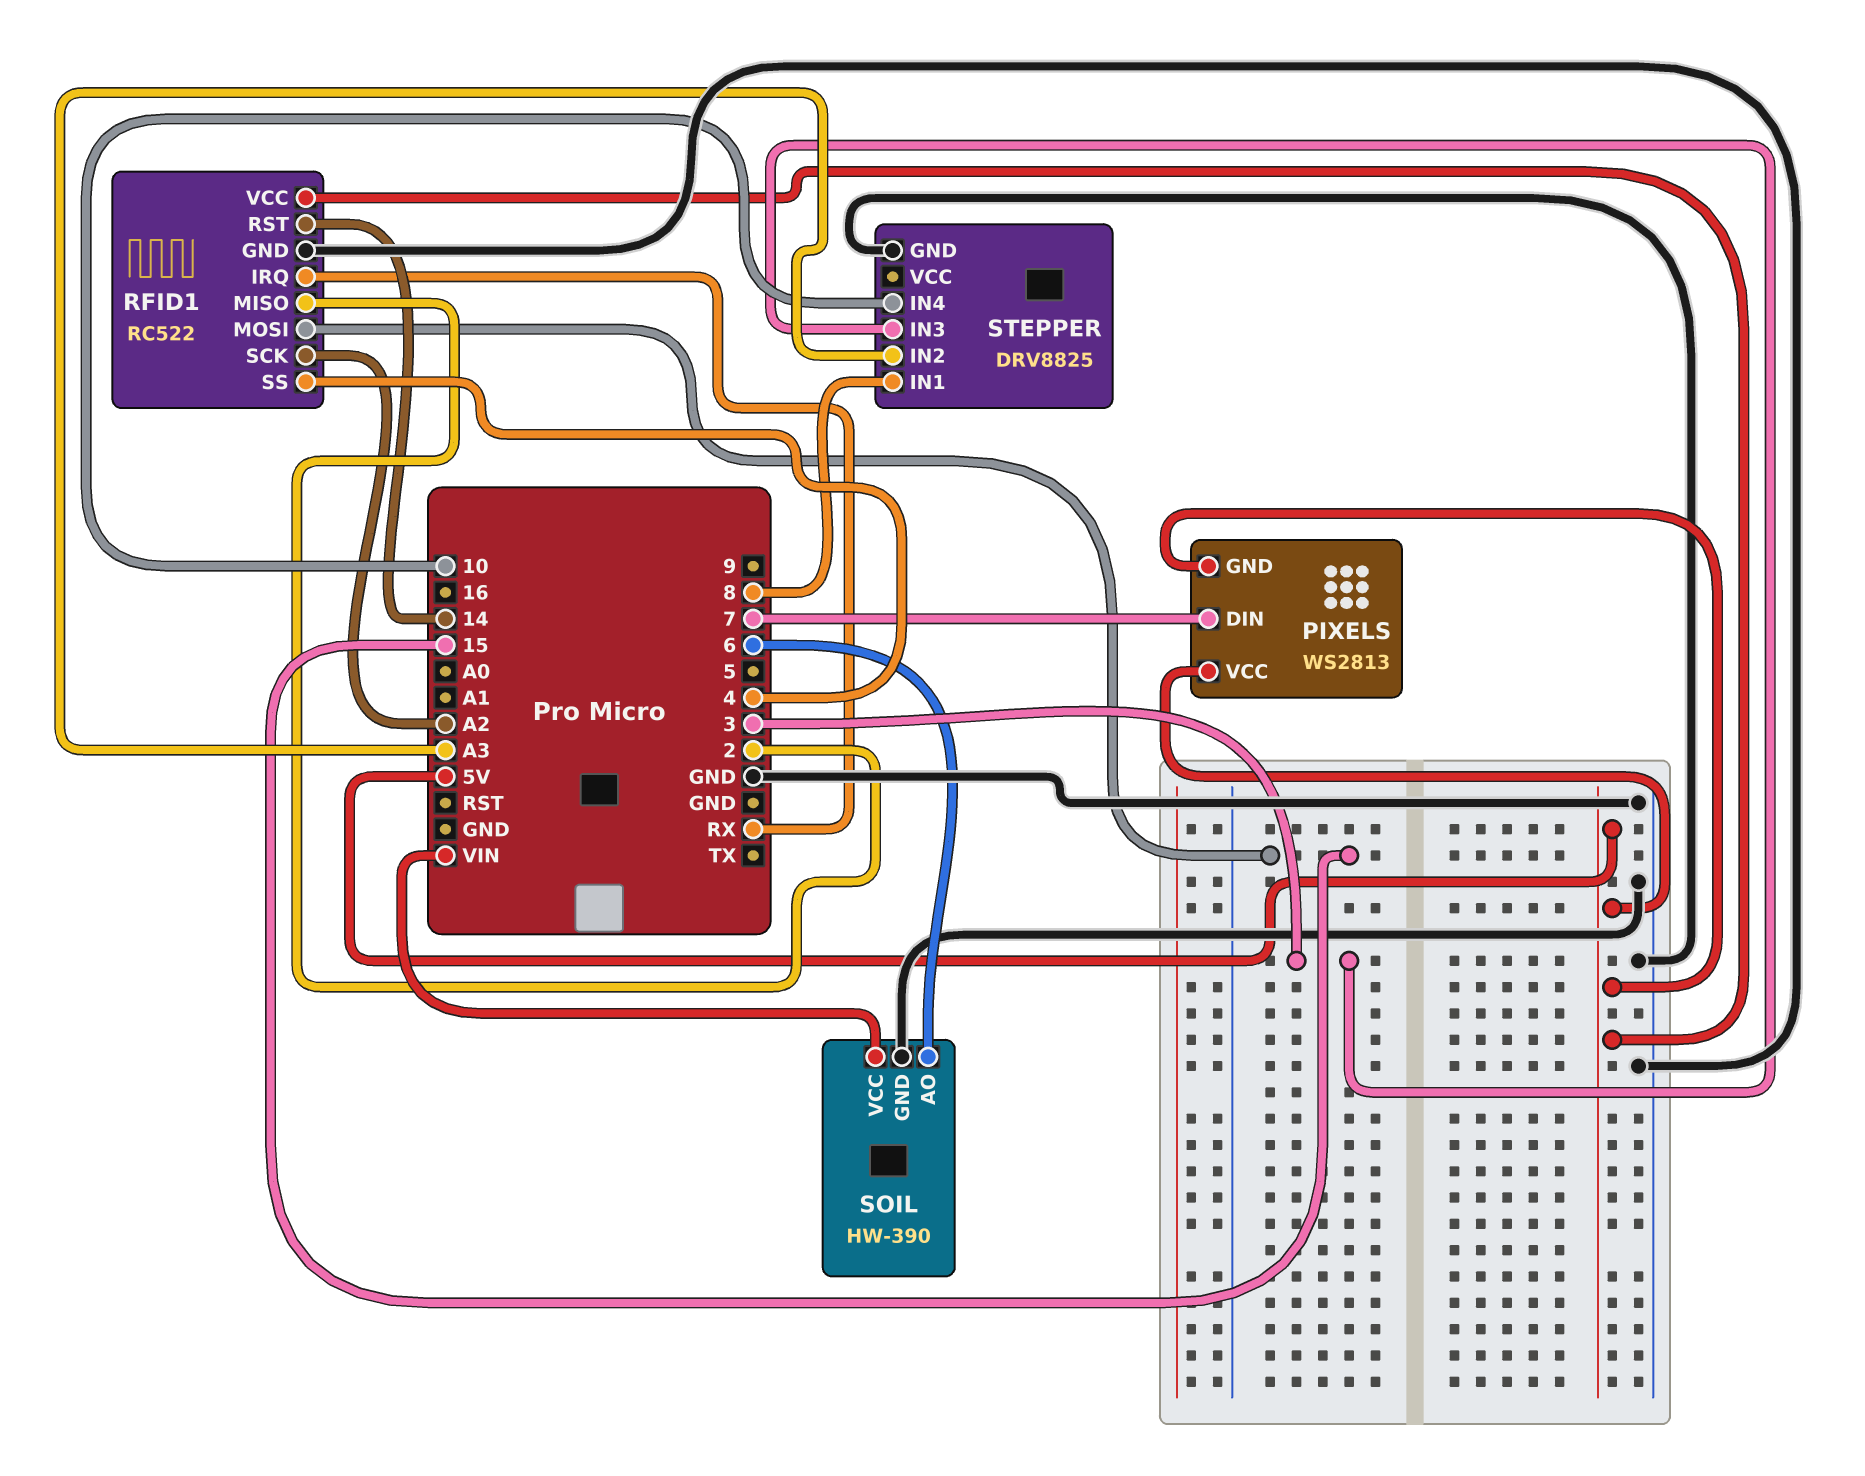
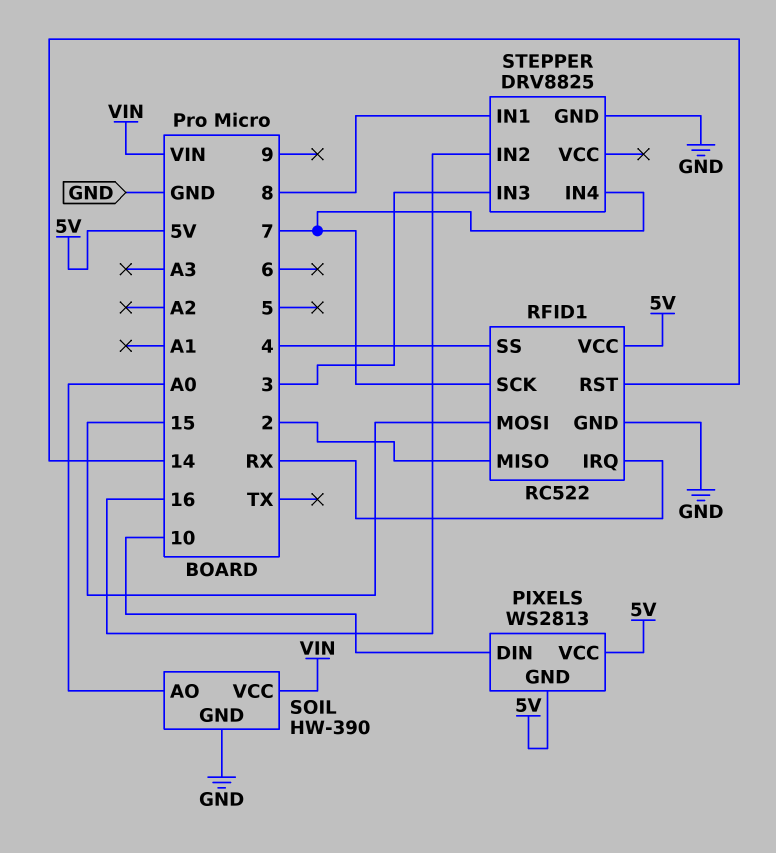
PIXELS pin DIN: 7 -> 10
RFID1 pin SCK: A2 -> 7
SOIL pin AO: 6 -> A0
STEPPER pin IN2: A3 -> 16
STEPPER pin IN4: 10 -> 7

